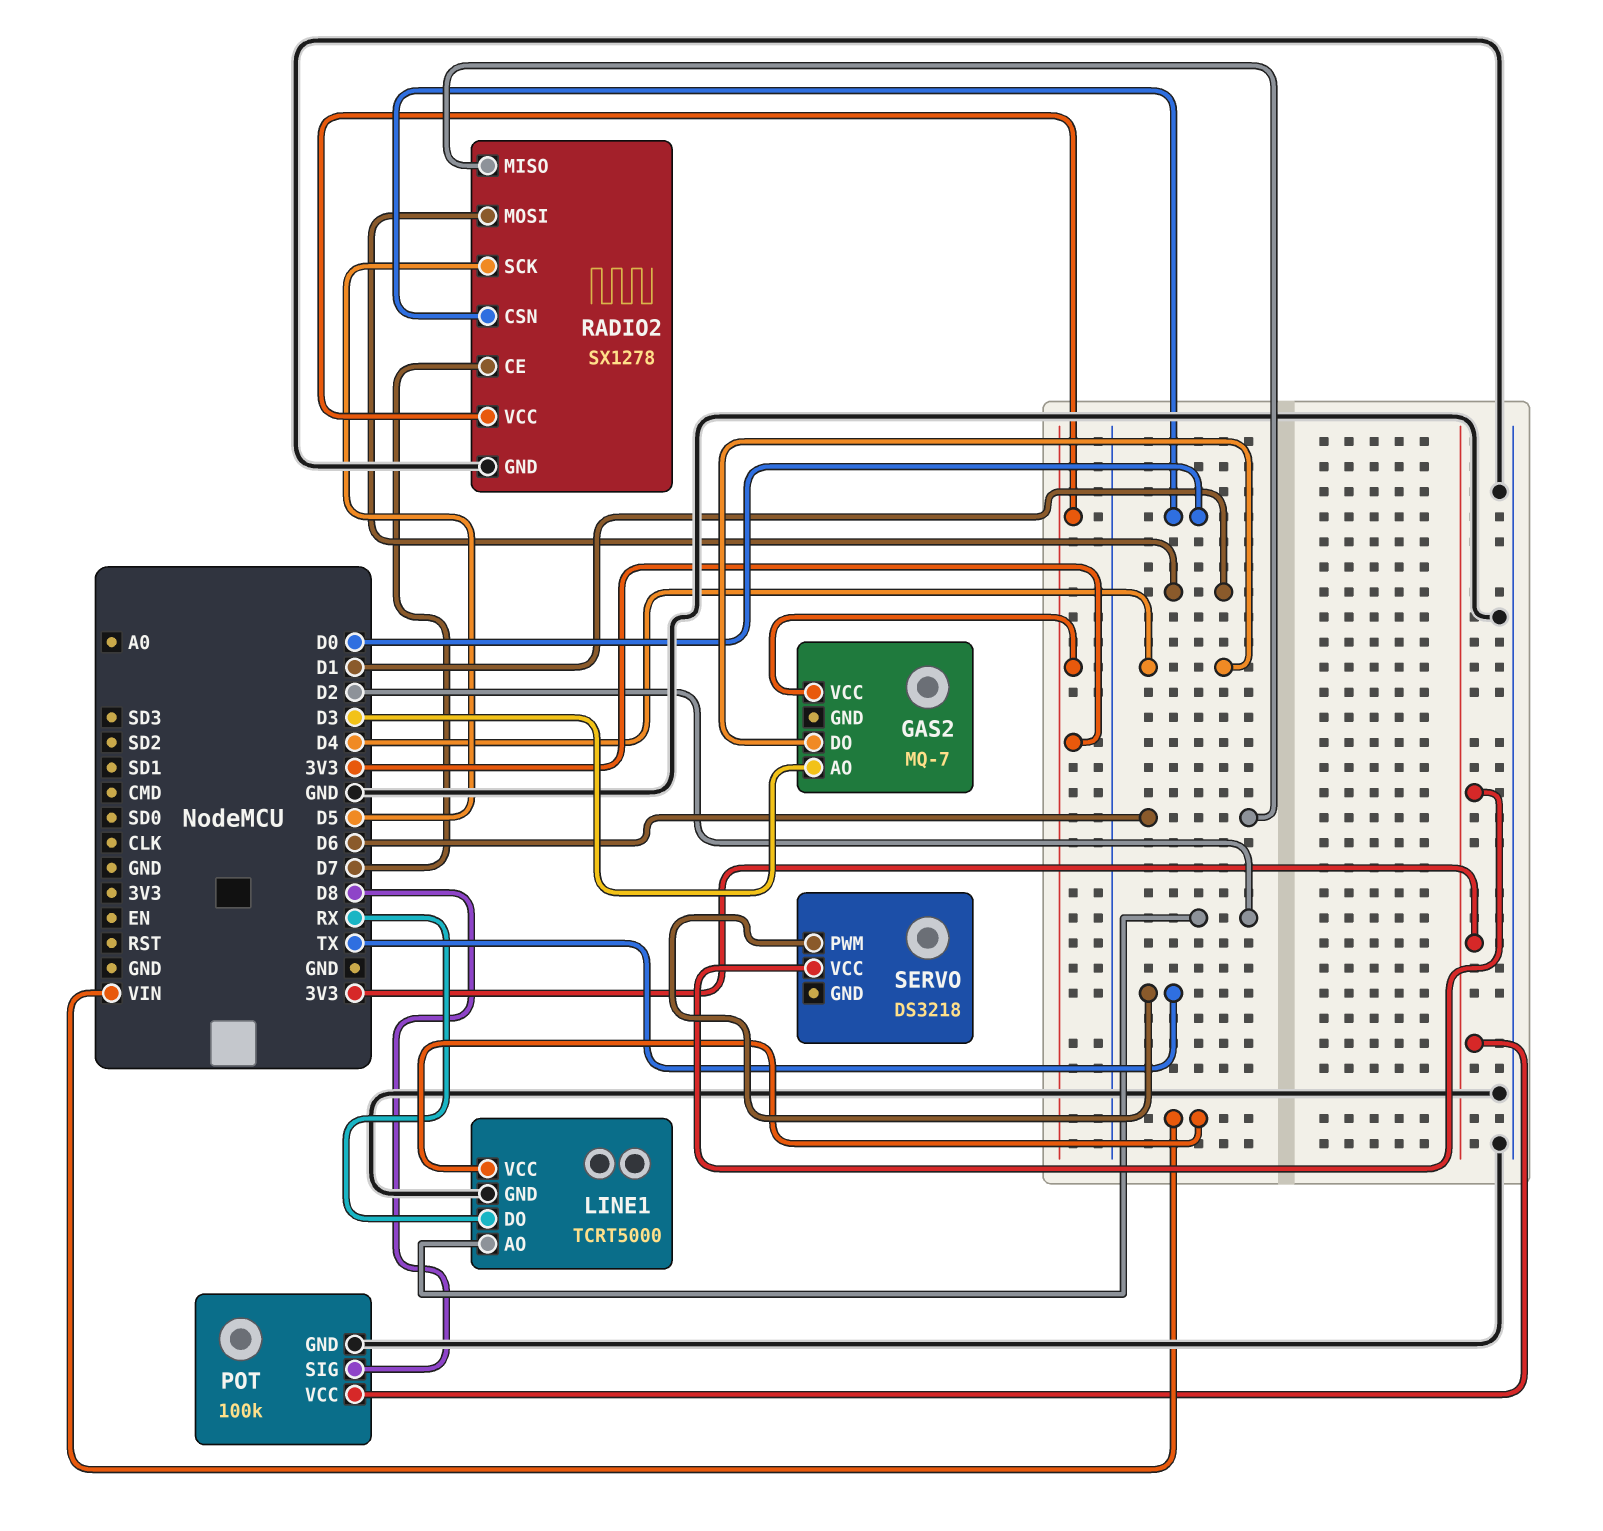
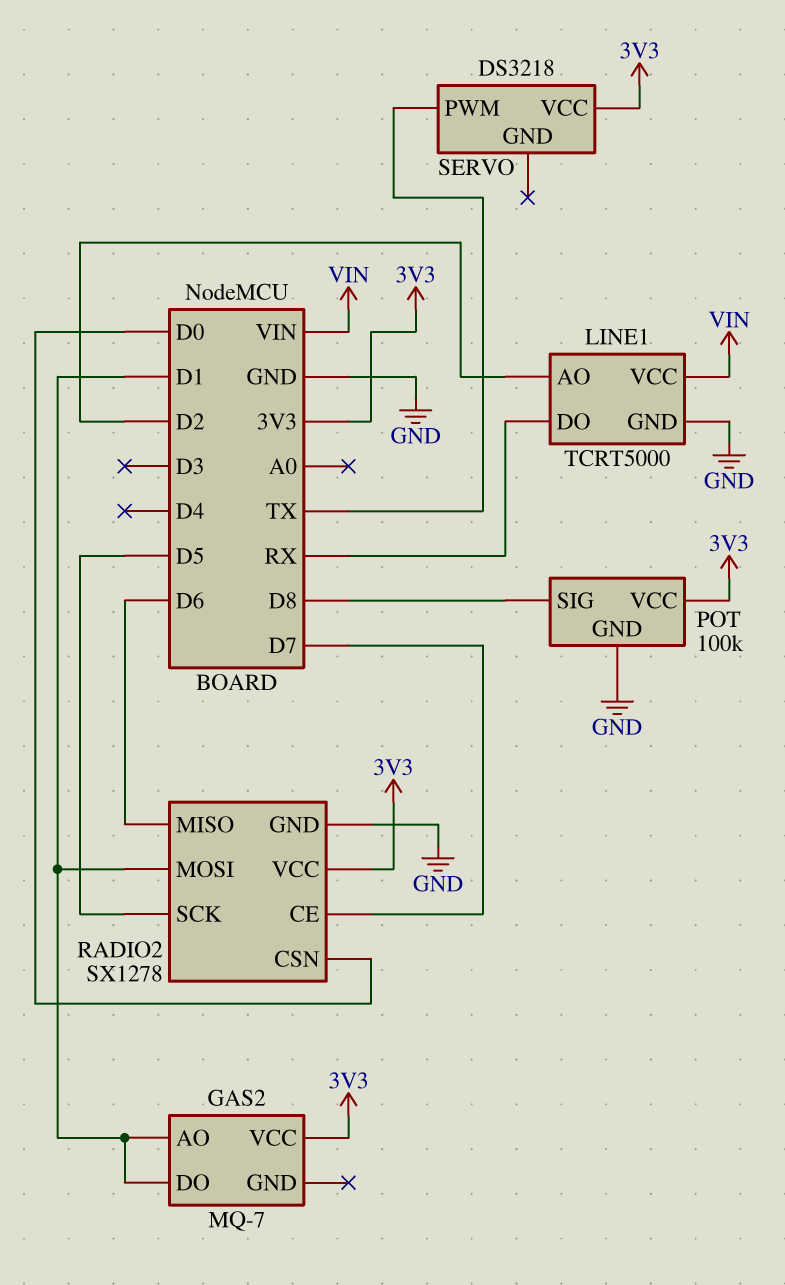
GAS2 pin AO: D3 -> D1
GAS2 pin DO: D4 -> D1

